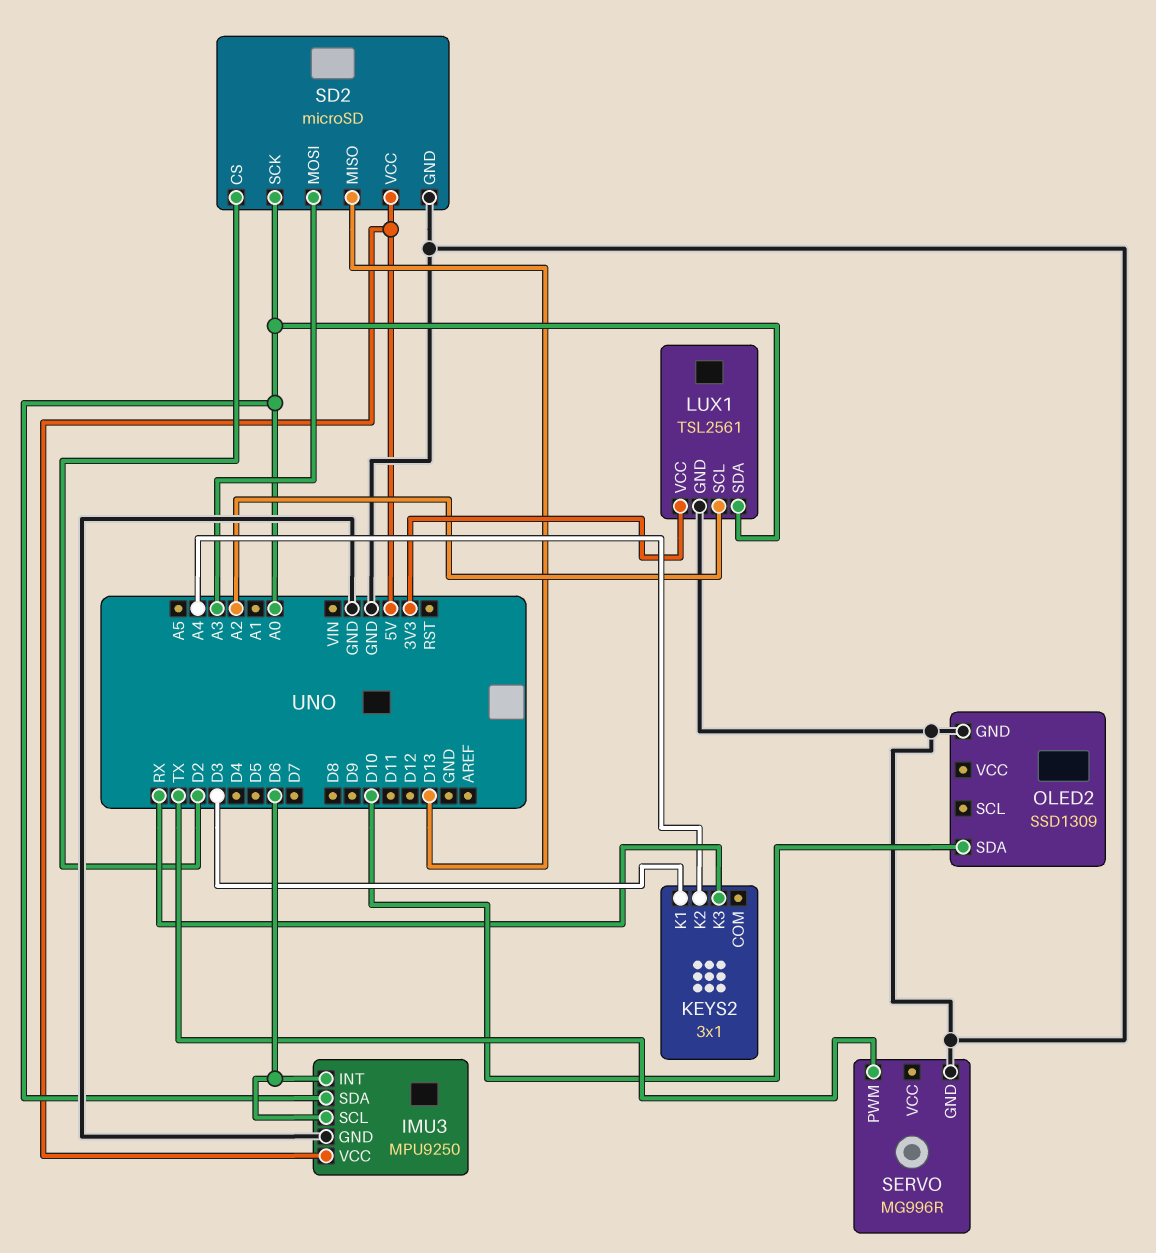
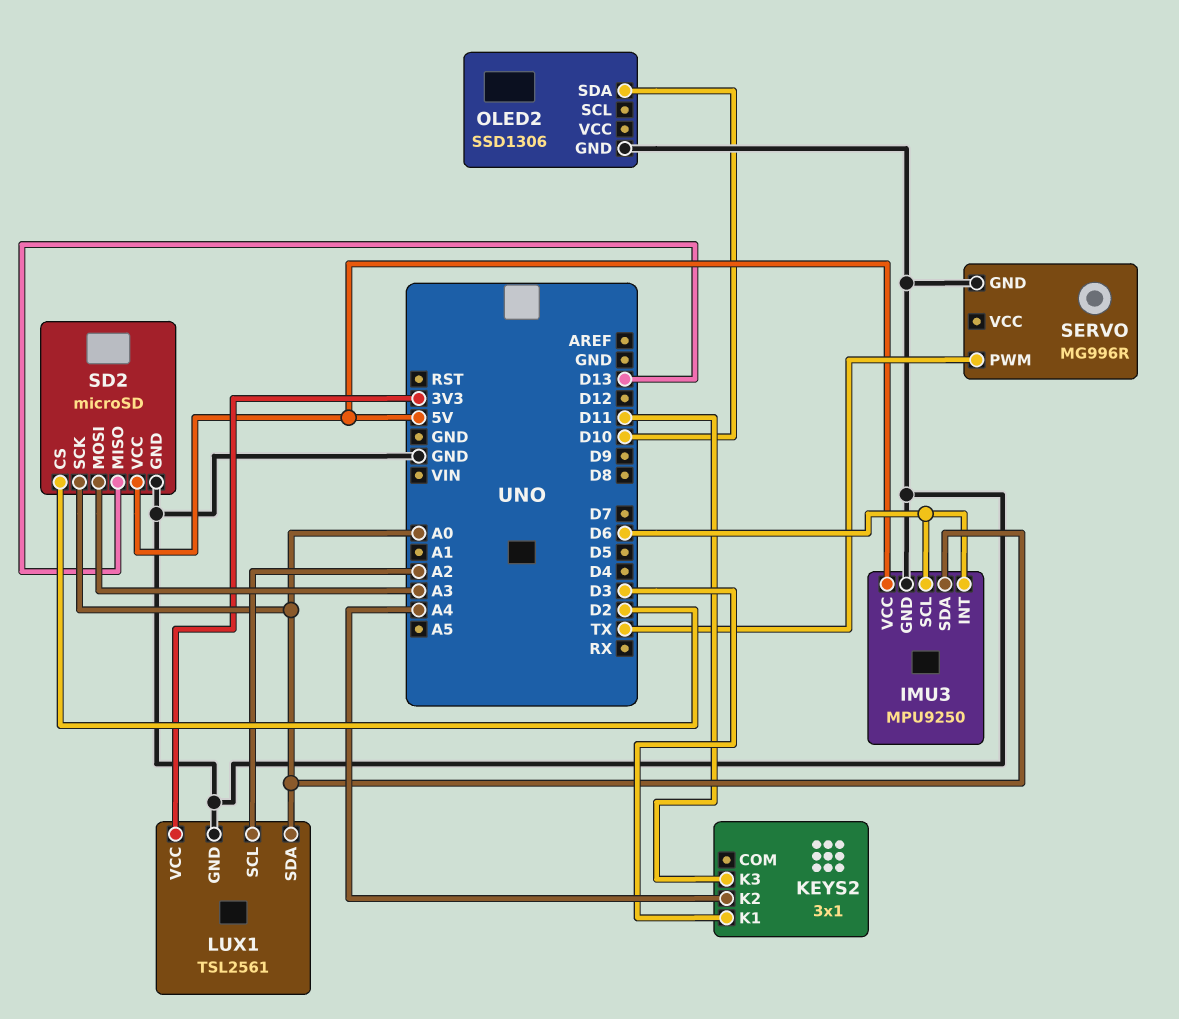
KEYS2 pin K3: RX -> D11
OLED2: SSD1309 -> SSD1306

